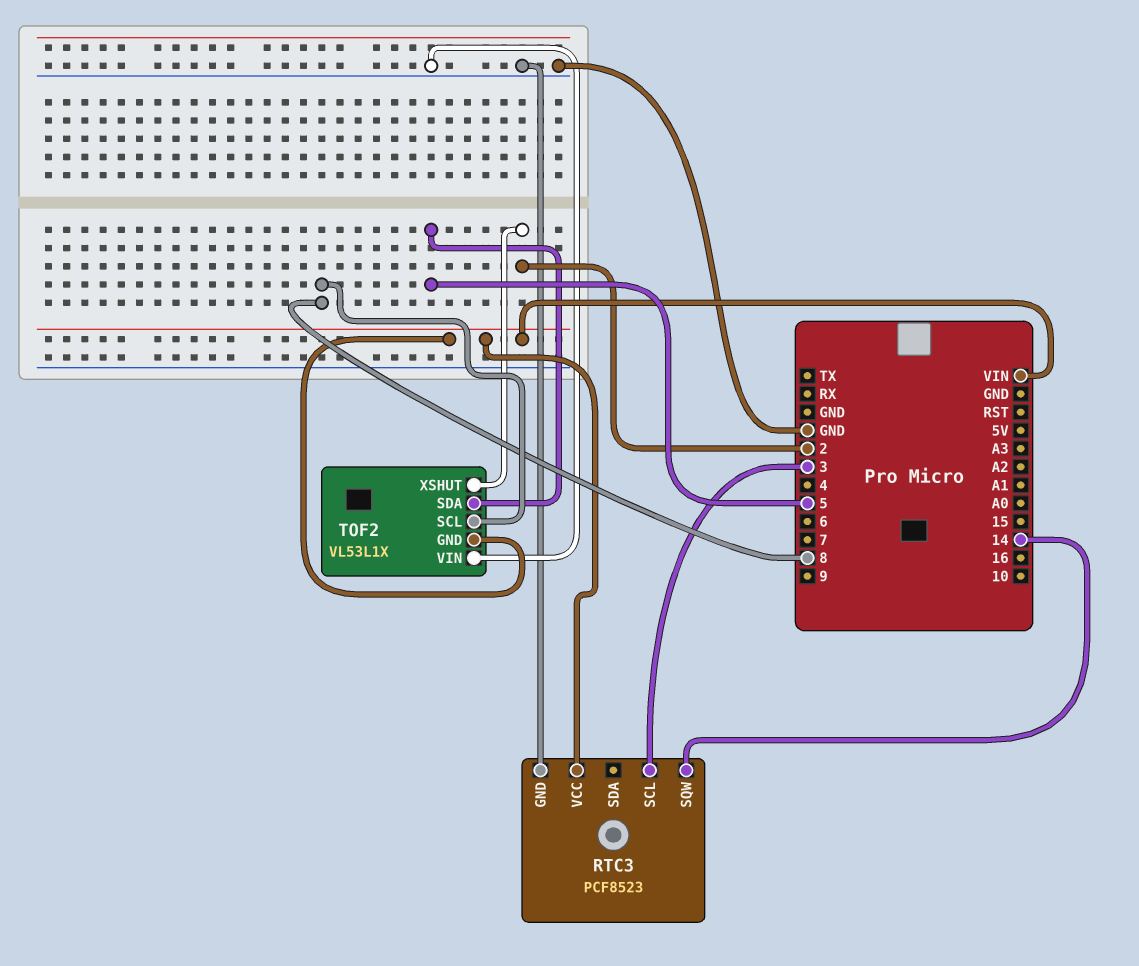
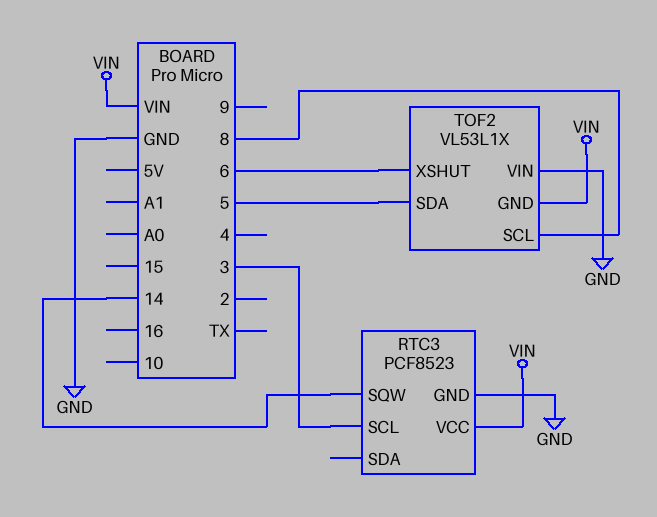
TOF2 pin XSHUT: 2 -> 6

